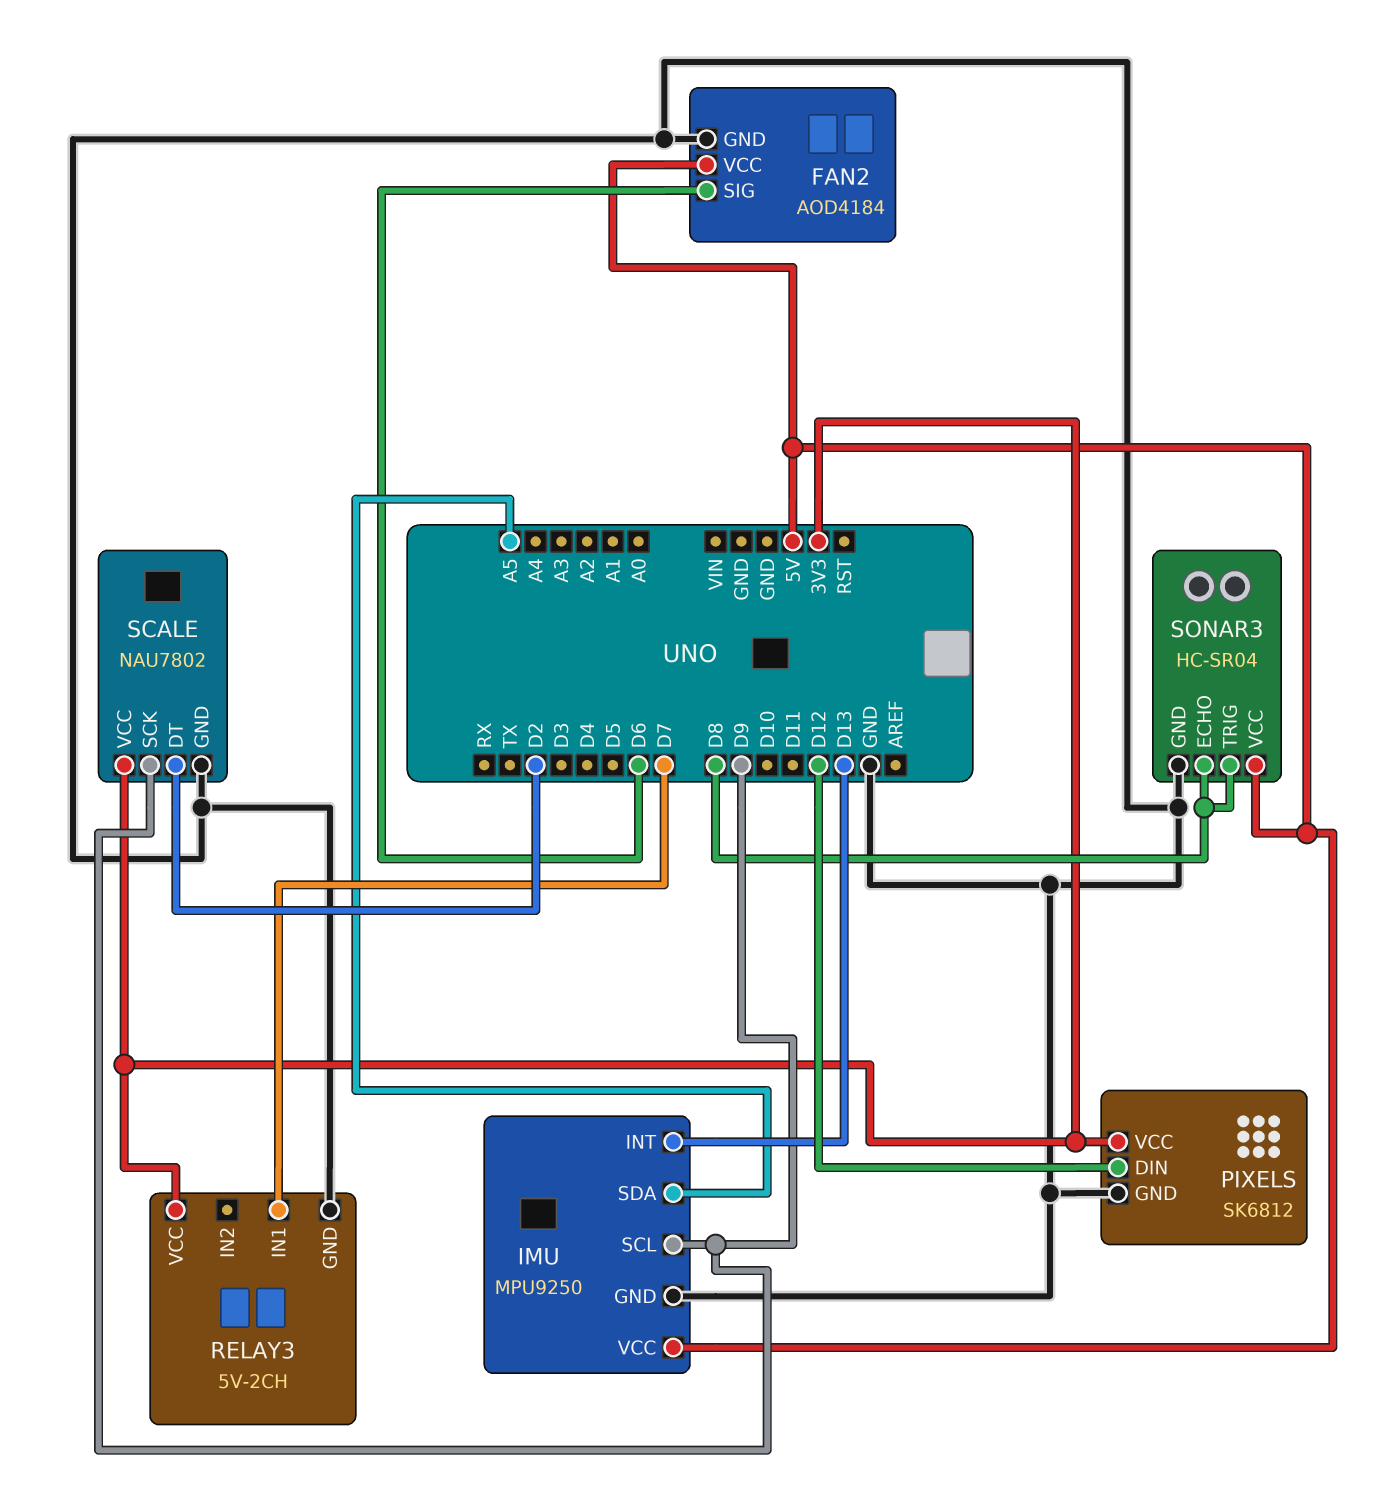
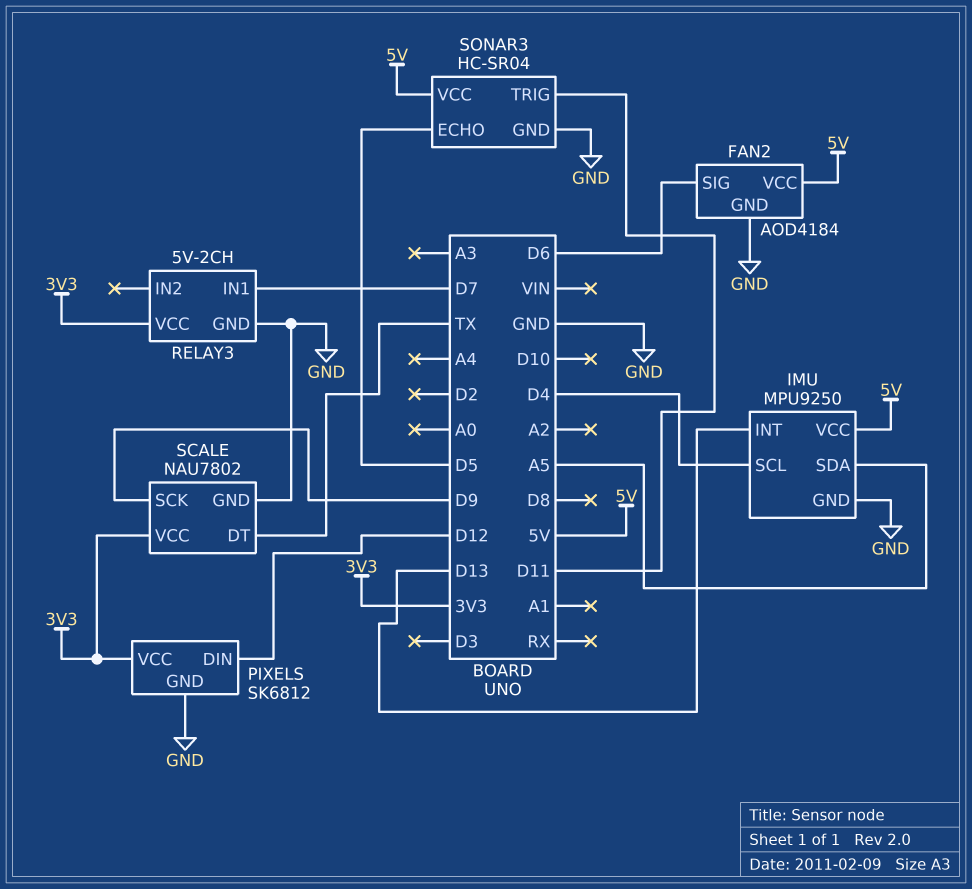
IMU pin SCL: D9 -> D4
SCALE pin DT: D2 -> TX
SONAR3 pin ECHO: D8 -> D5
SONAR3 pin TRIG: D8 -> D11

